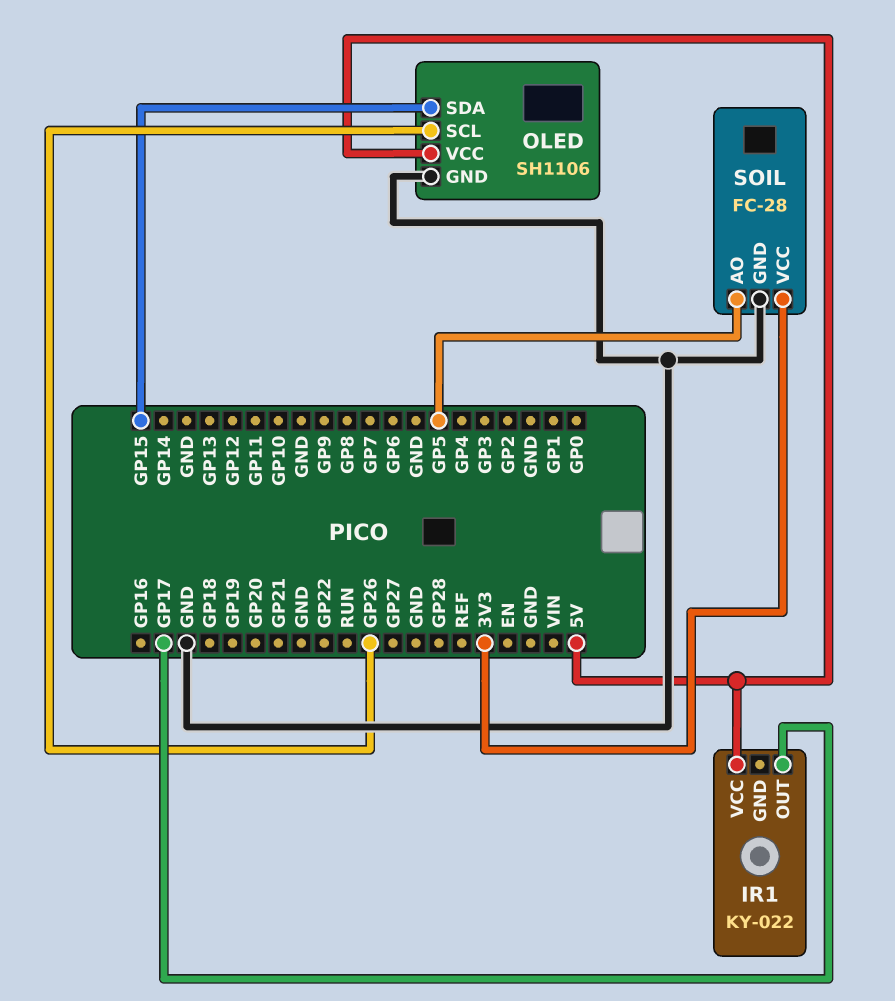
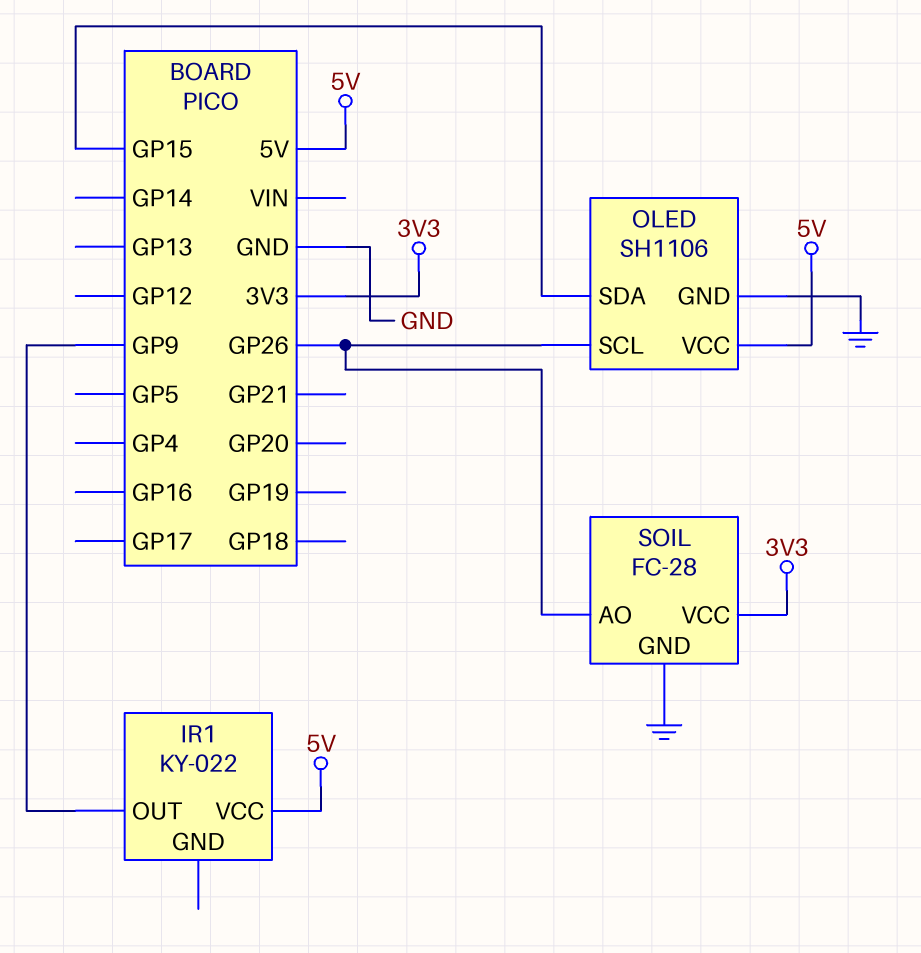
IR1 pin OUT: GP17 -> GP9
SOIL pin AO: GP5 -> GP26

